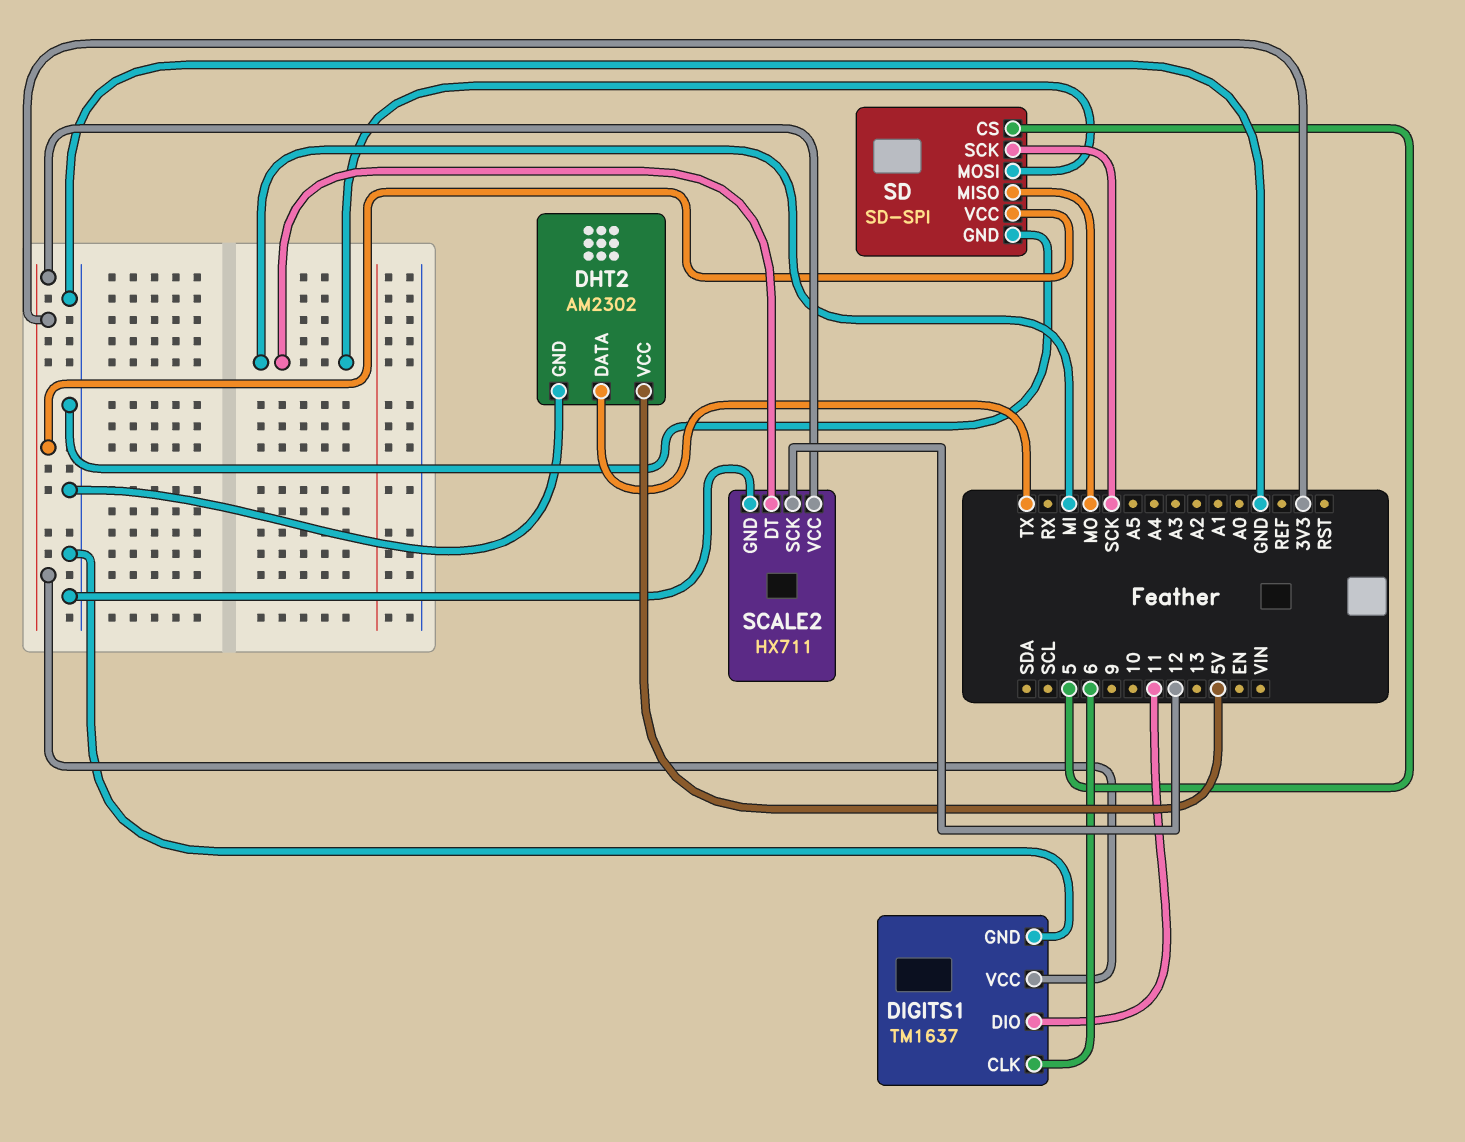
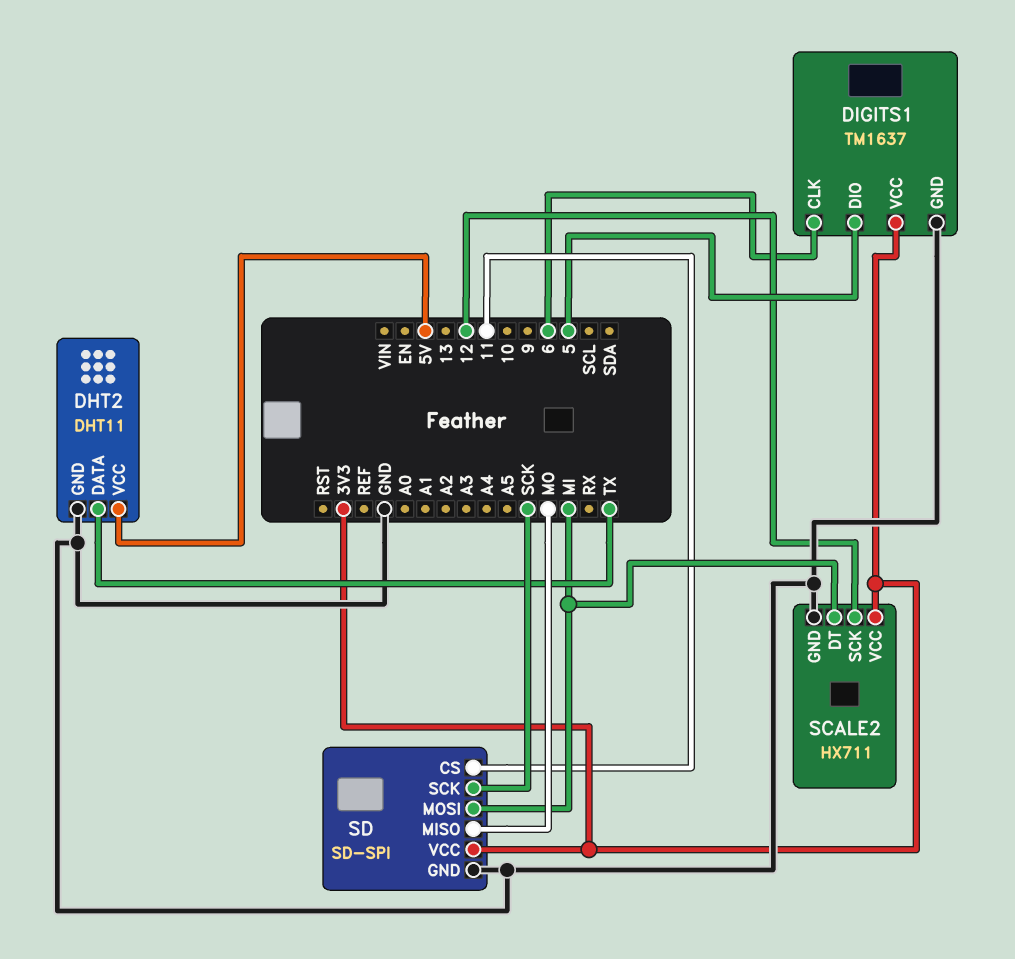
DHT2: AM2302 -> DHT11
DIGITS1 pin DIO: 11 -> 5
SD pin CS: 5 -> 11

